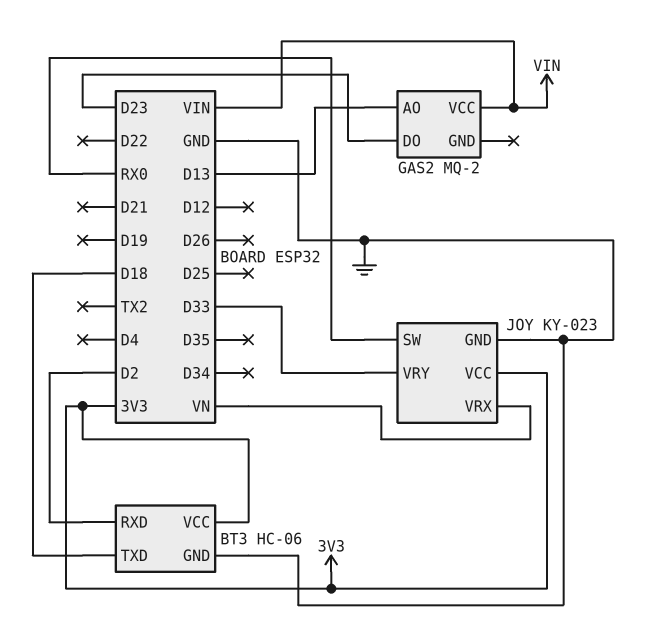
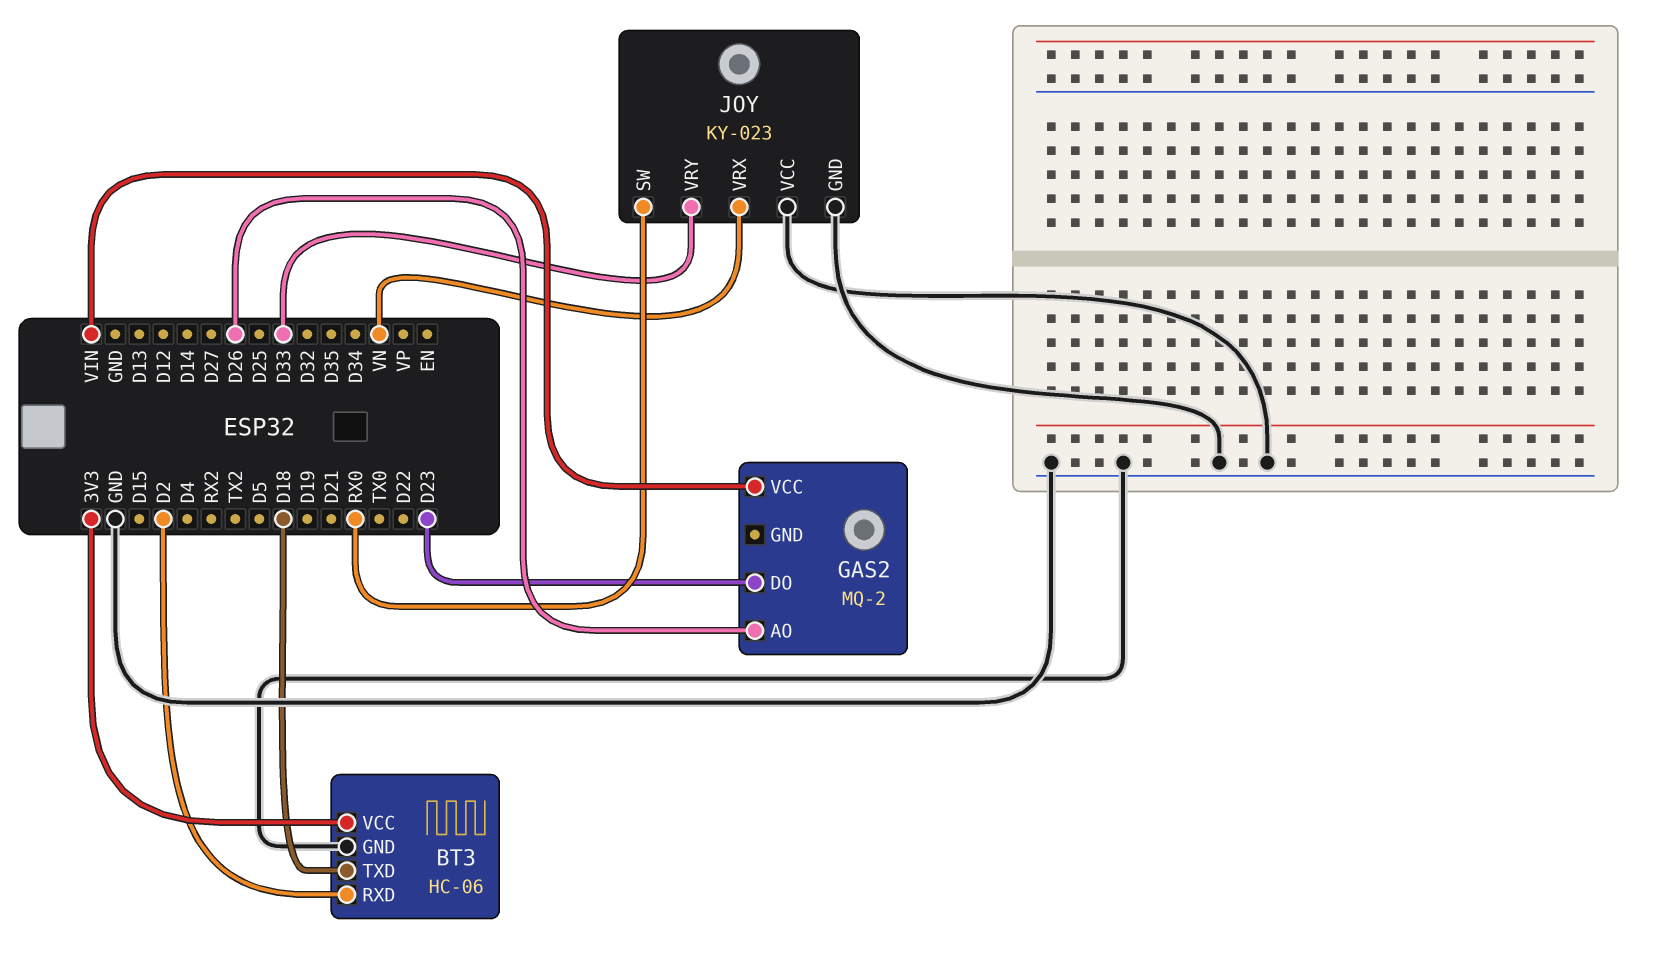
GAS2 pin AO: D13 -> D26
JOY pin VCC: 3V3 -> GND

